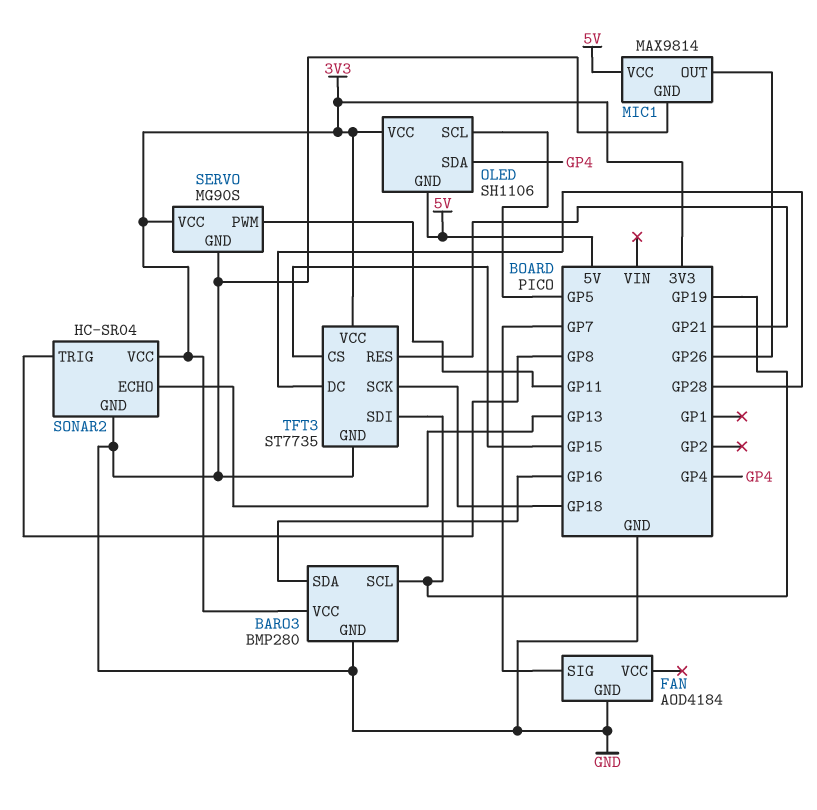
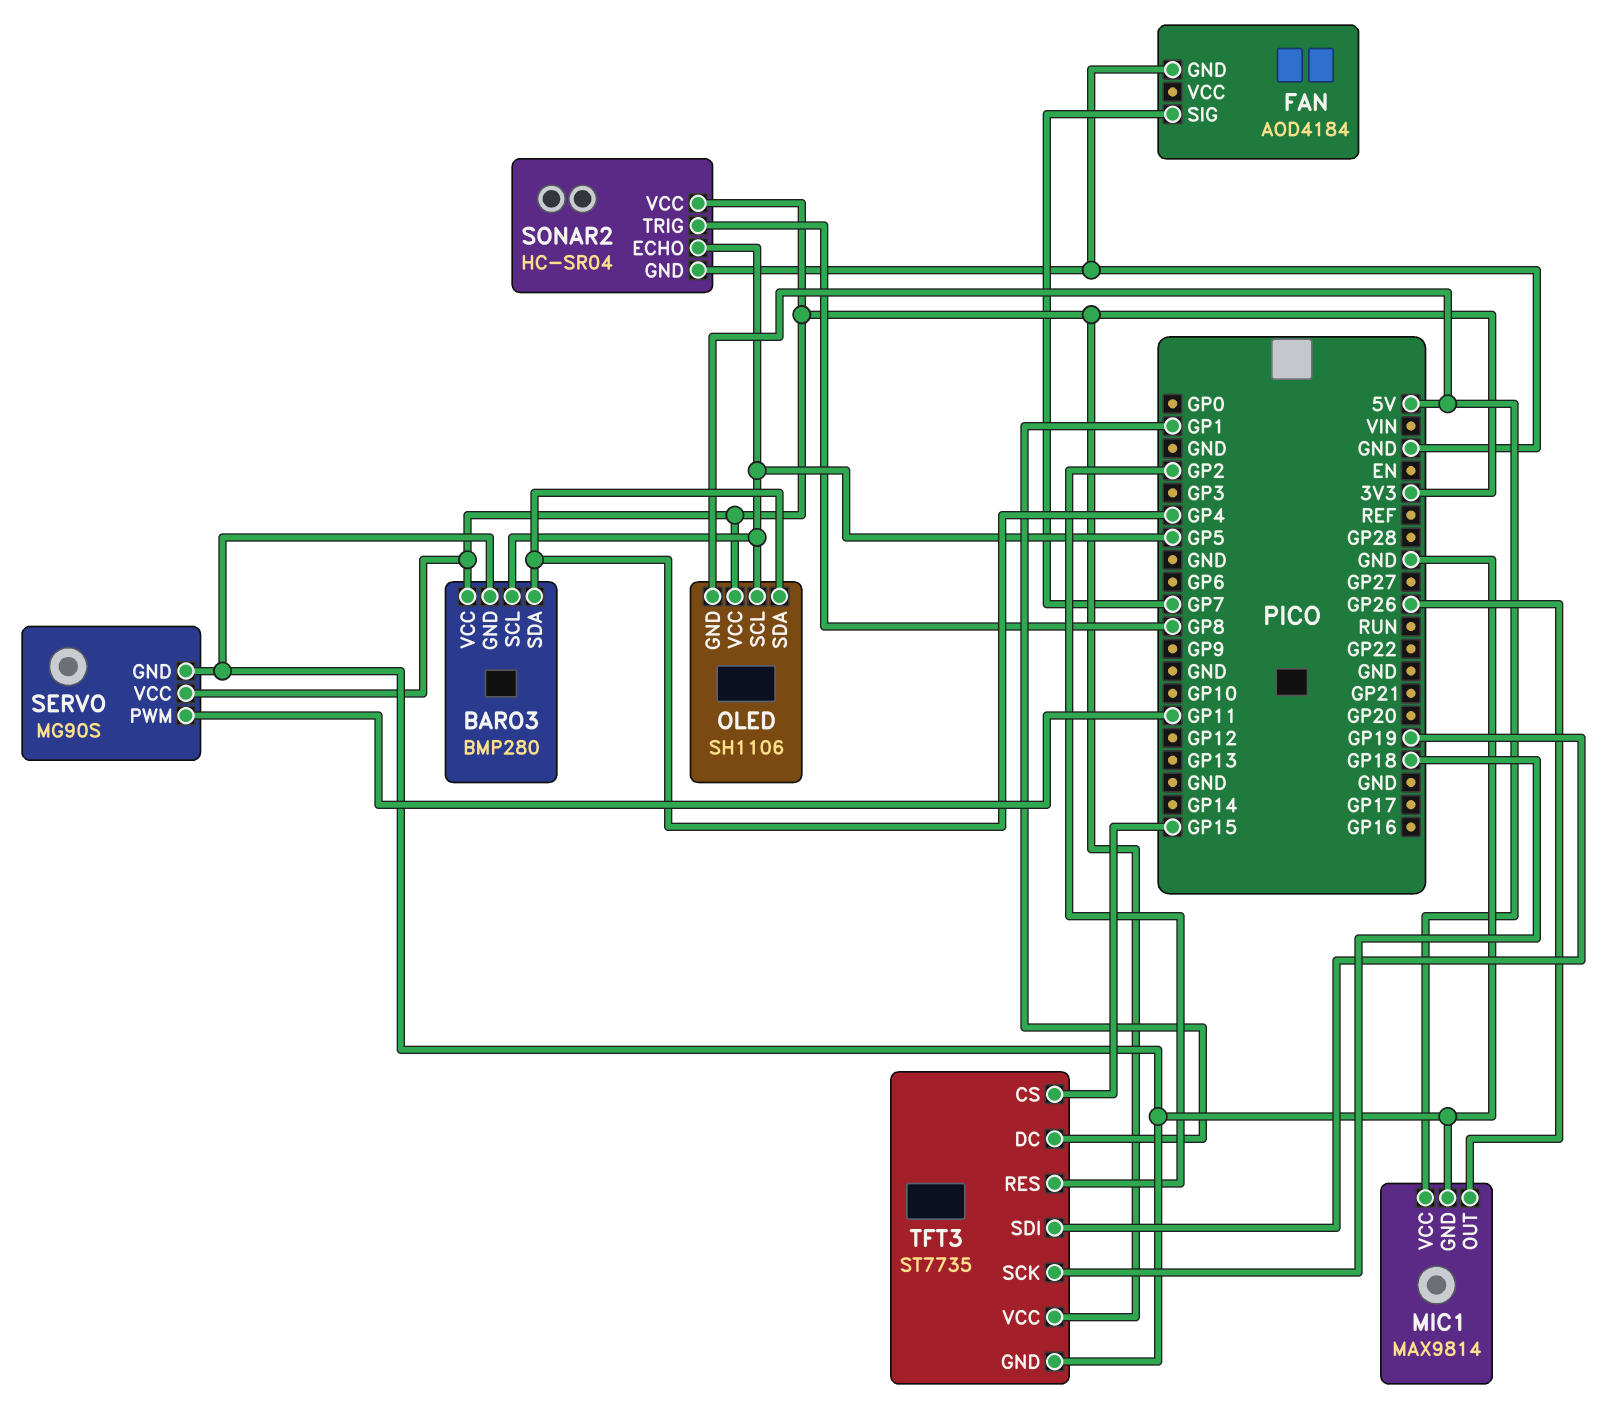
BARO3 pin SCL: GP19 -> GP5
BARO3 pin SDA: GP16 -> GP4
SONAR2 pin ECHO: GP13 -> GP5
TFT3 pin DC: GP28 -> GP1
TFT3 pin RES: GP21 -> GP2

